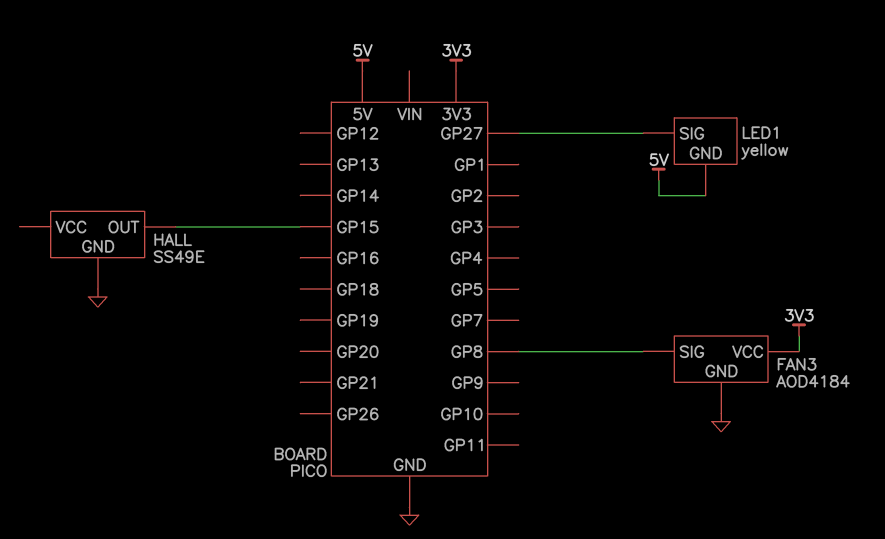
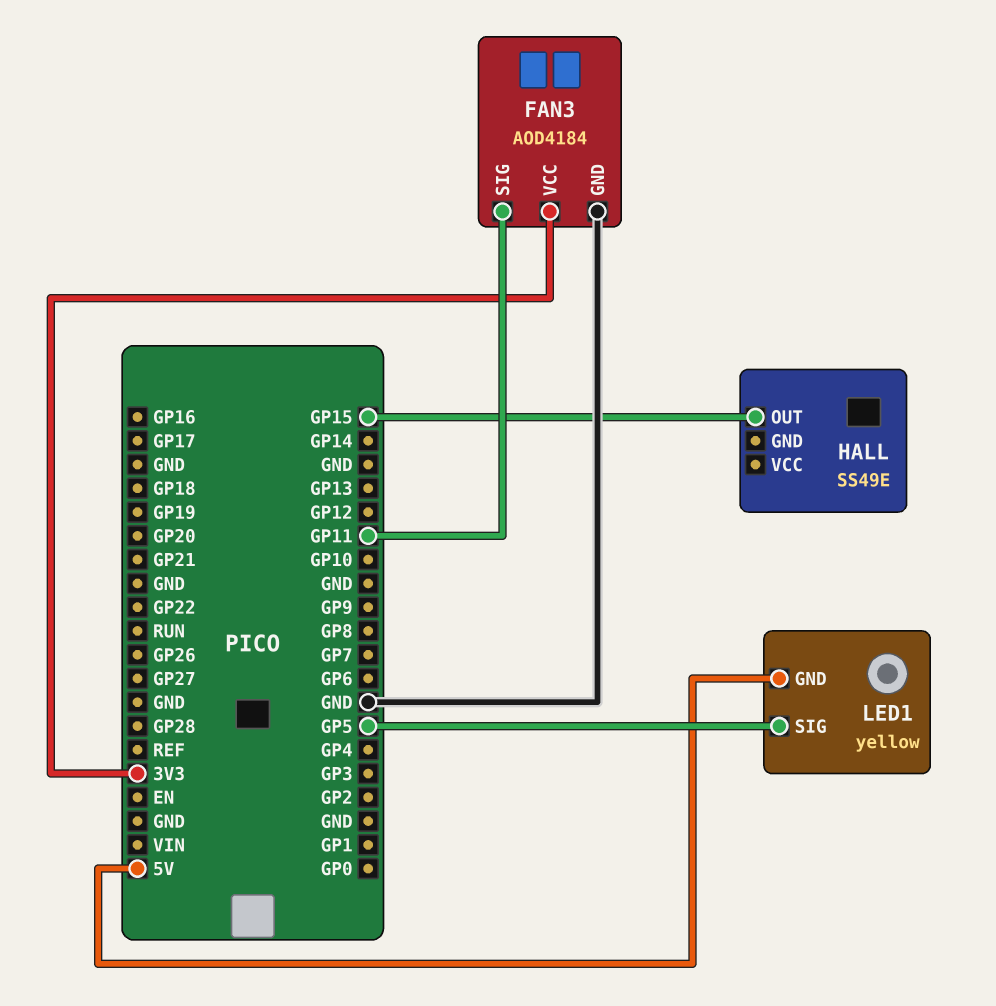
FAN3 pin SIG: GP8 -> GP11
HALL pin GND: GND -> none
LED1 pin SIG: GP27 -> GP5

